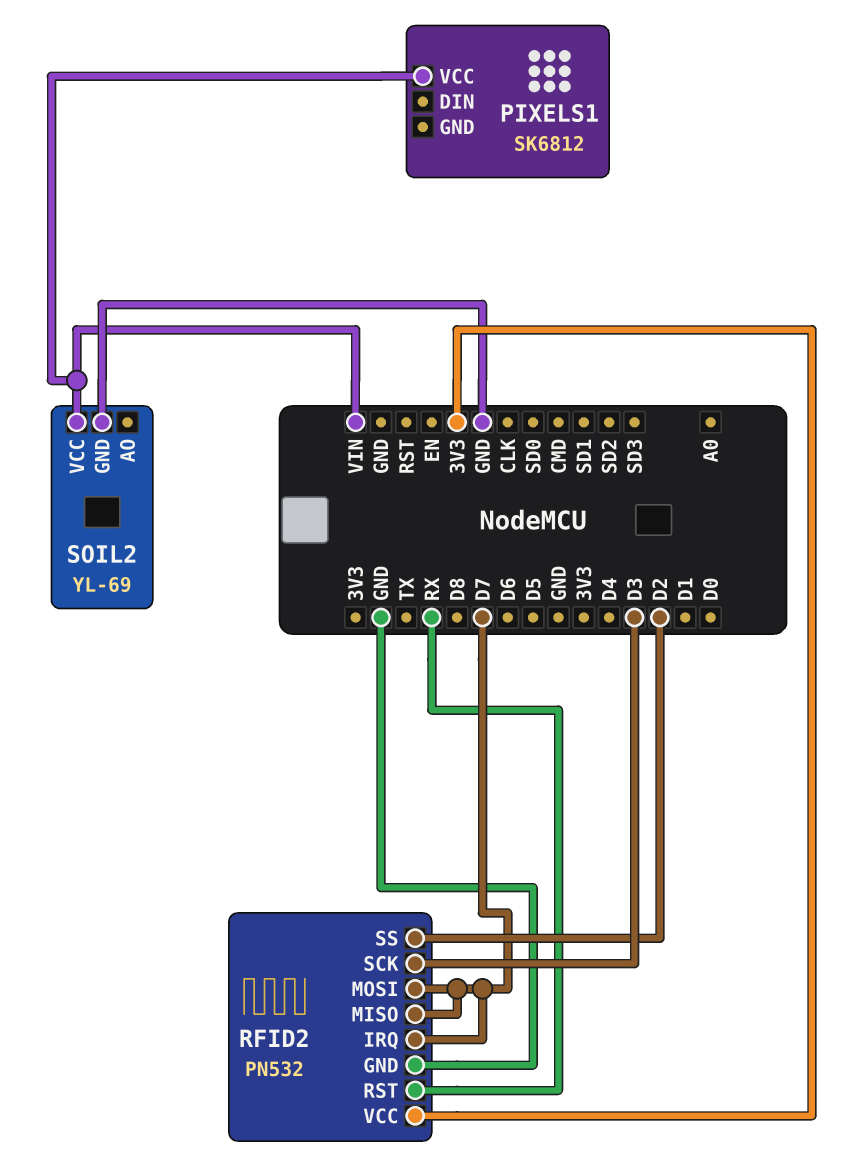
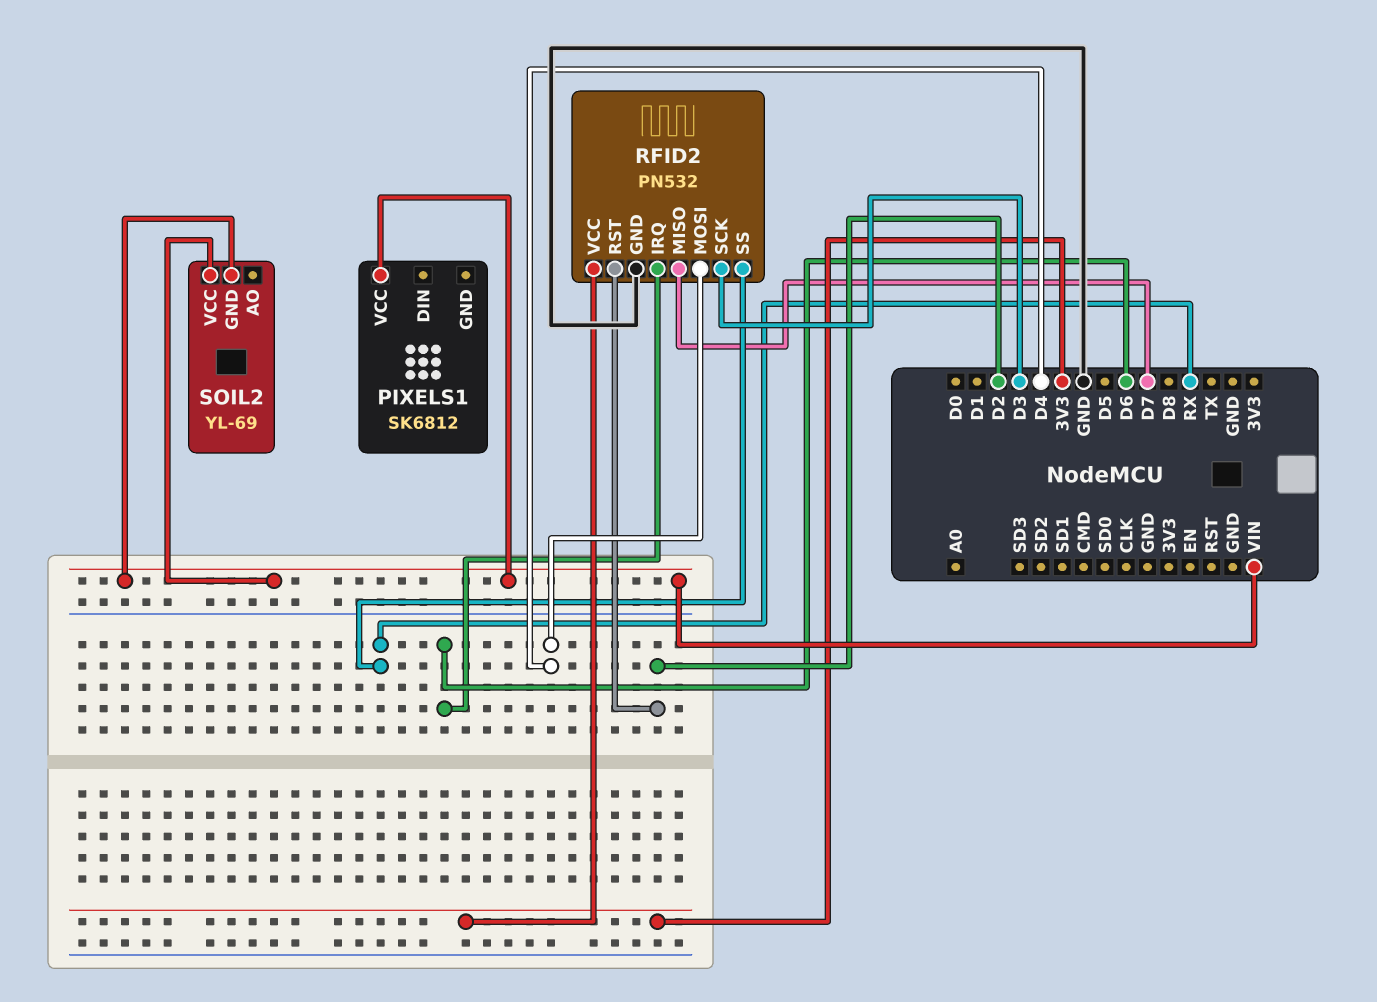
RFID2 pin IRQ: D7 -> D6
RFID2 pin MOSI: D7 -> D4
RFID2 pin RST: RX -> D2
RFID2 pin SS: D2 -> RX
SOIL2 pin GND: GND -> VIN

